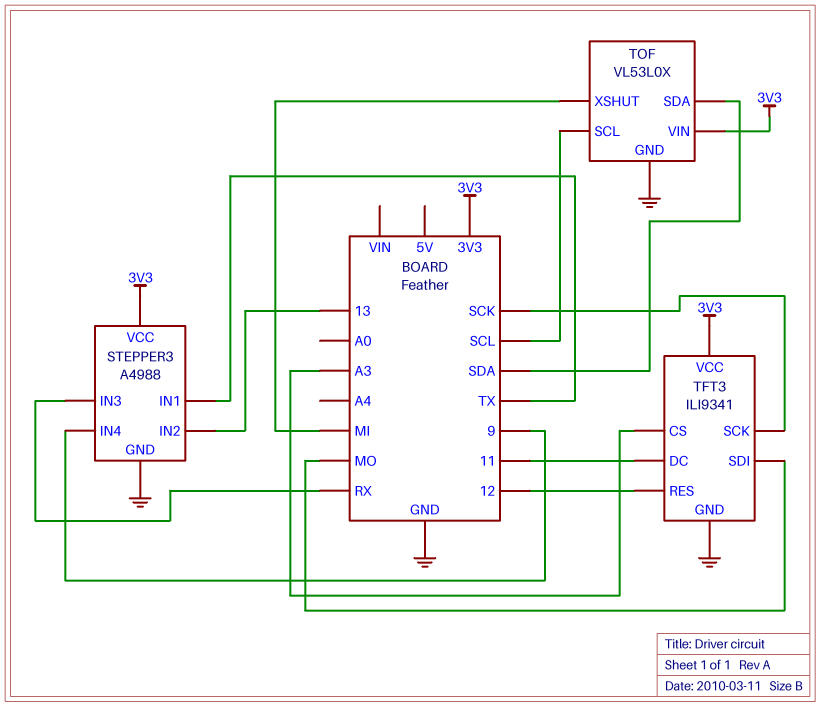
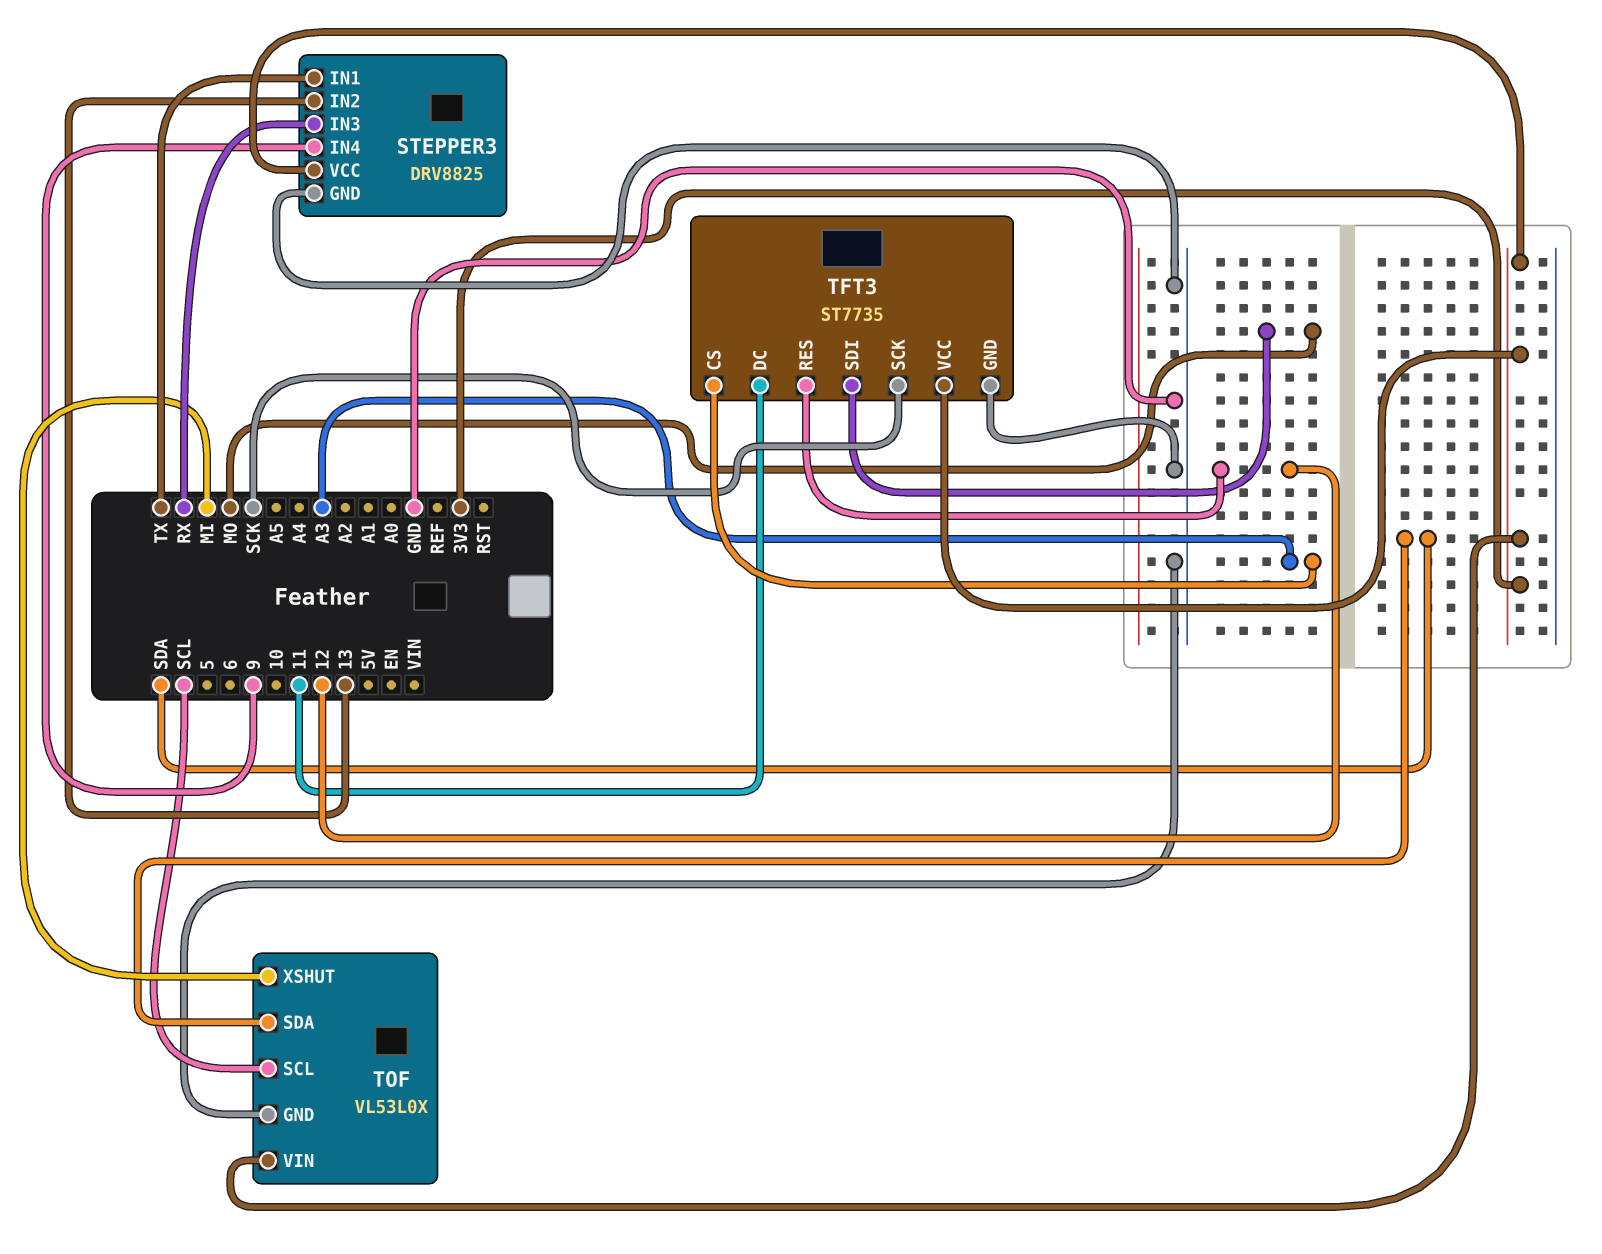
STEPPER3: A4988 -> DRV8825
TFT3: ILI9341 -> ST7735

